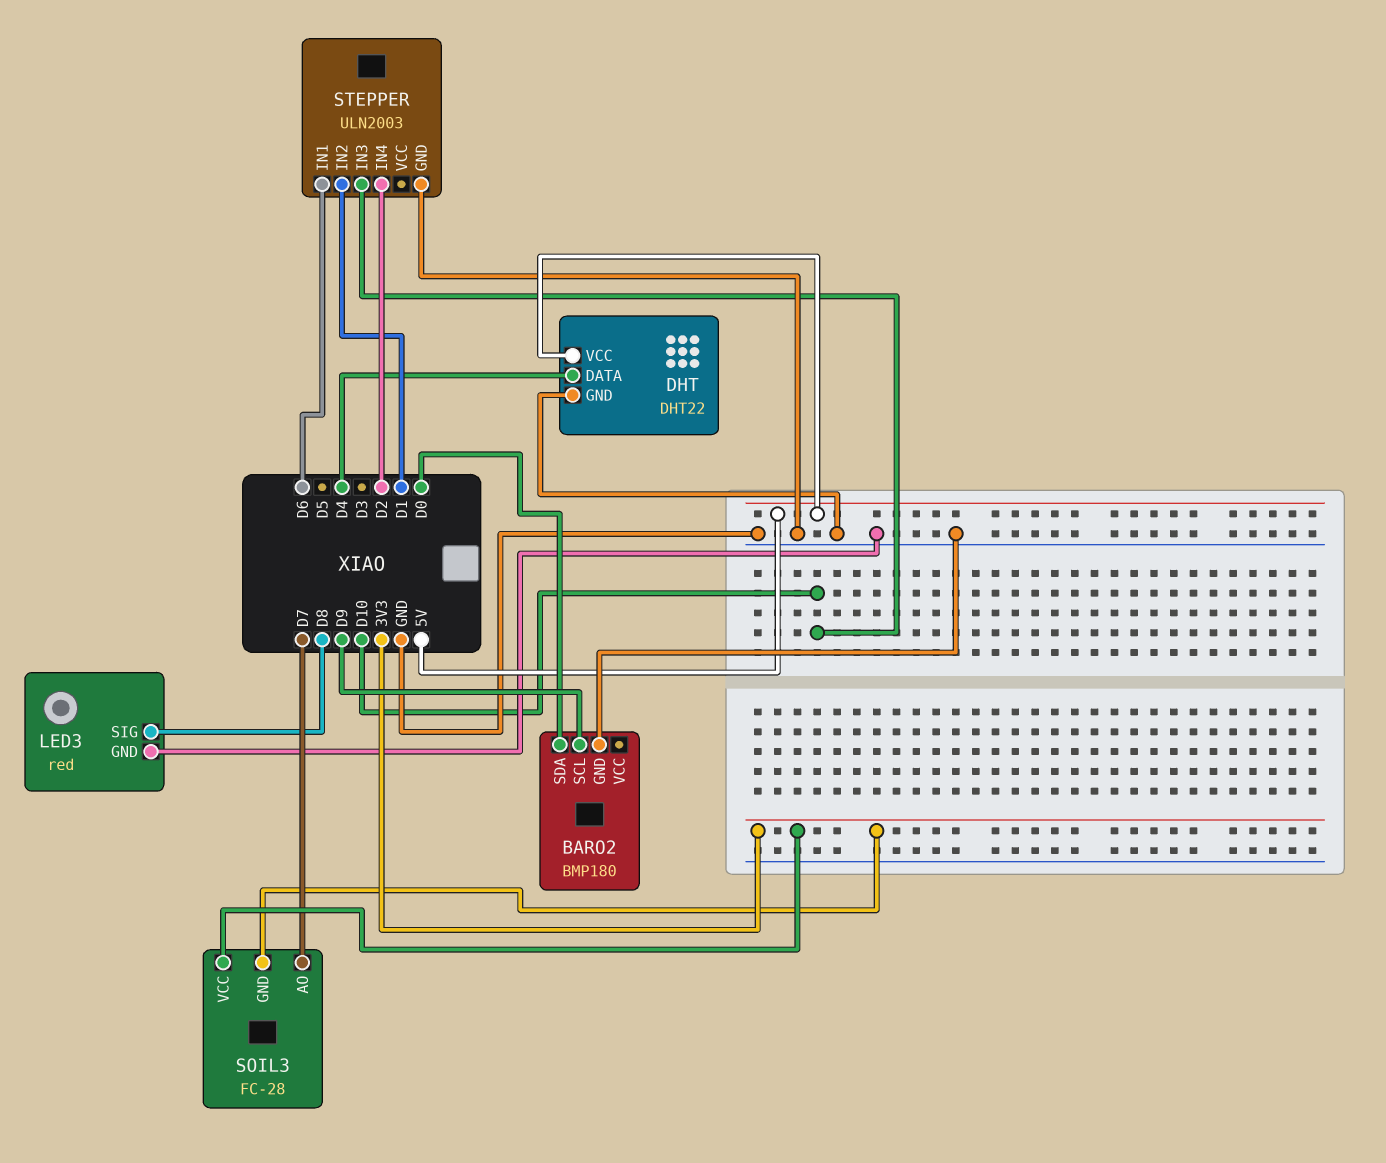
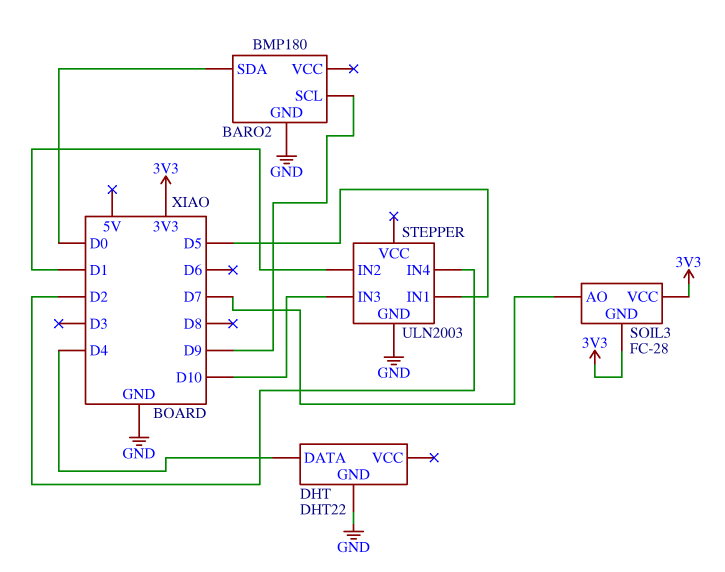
DHT pin VCC: 5V -> none
LED3: red -> none
LED3 pin GND: GND -> none
LED3 pin SIG: D8 -> none
STEPPER pin IN1: D6 -> D5

